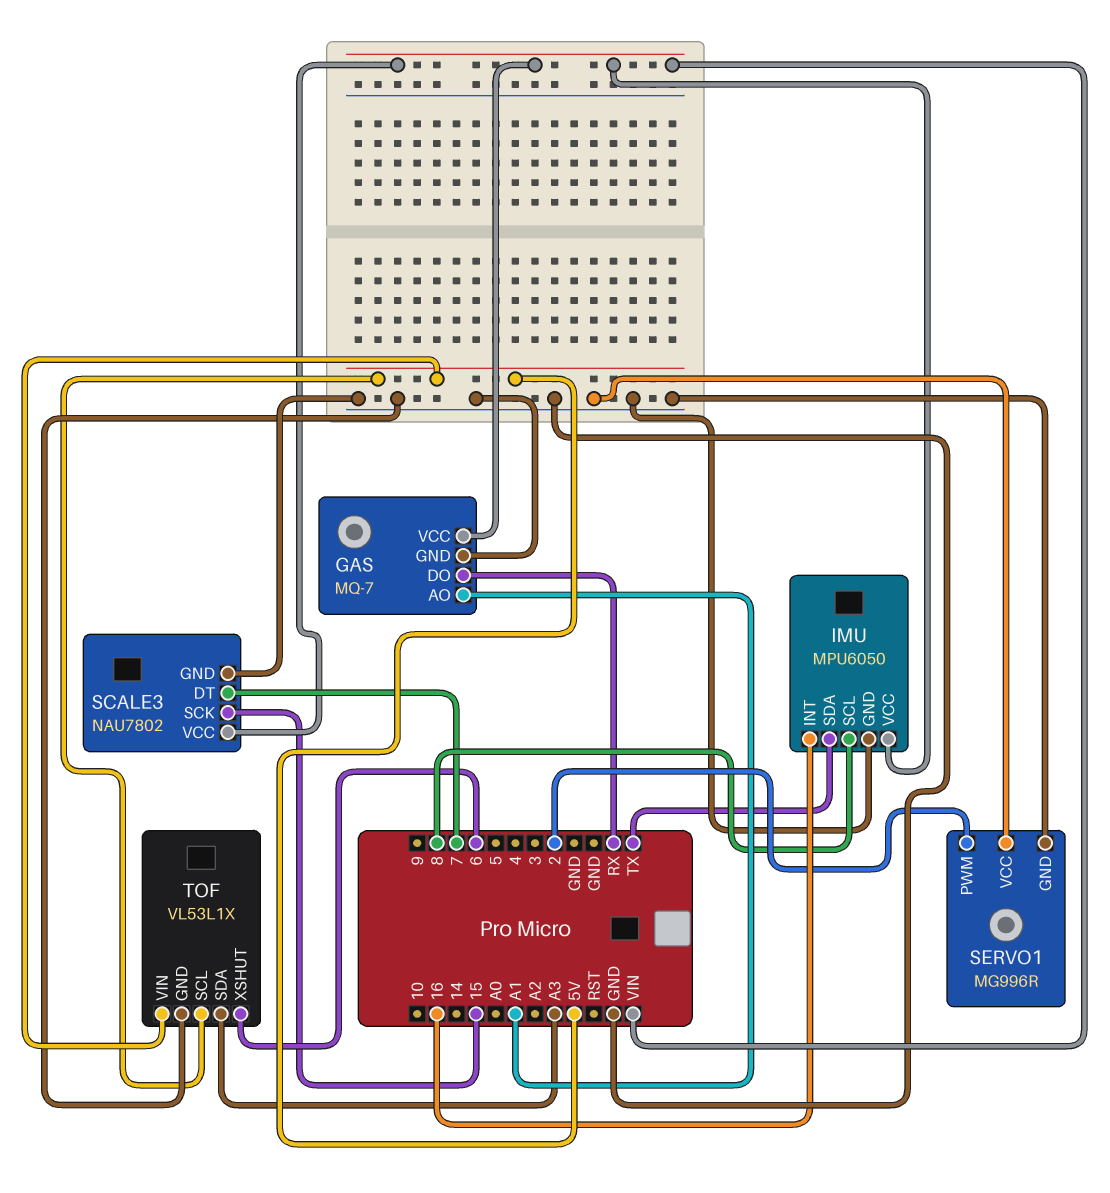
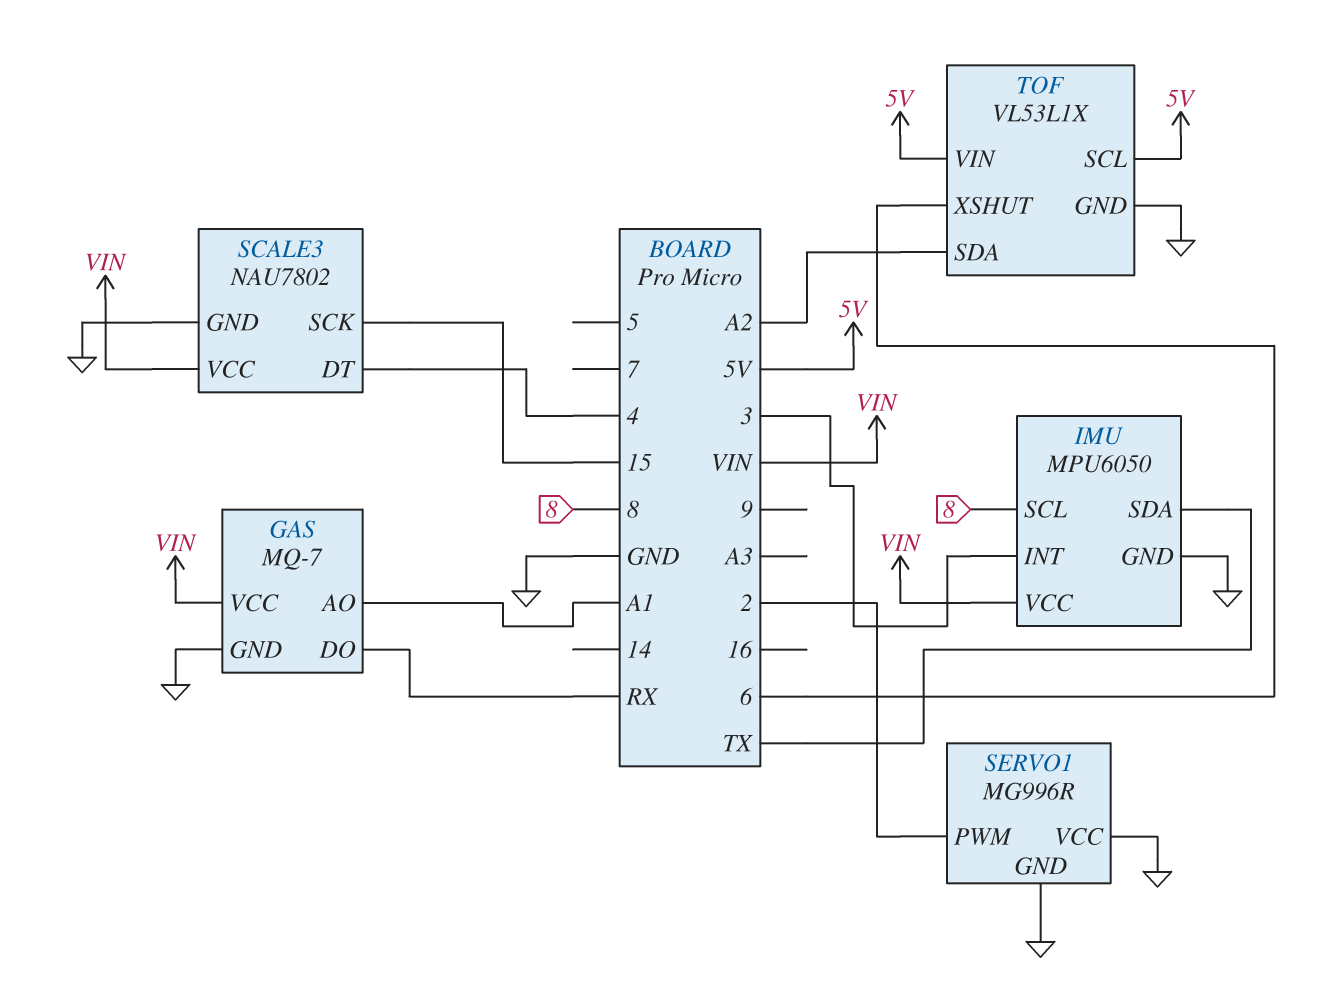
IMU pin INT: 16 -> 3
SCALE3 pin DT: 7 -> 4
TOF pin SDA: A3 -> A2

